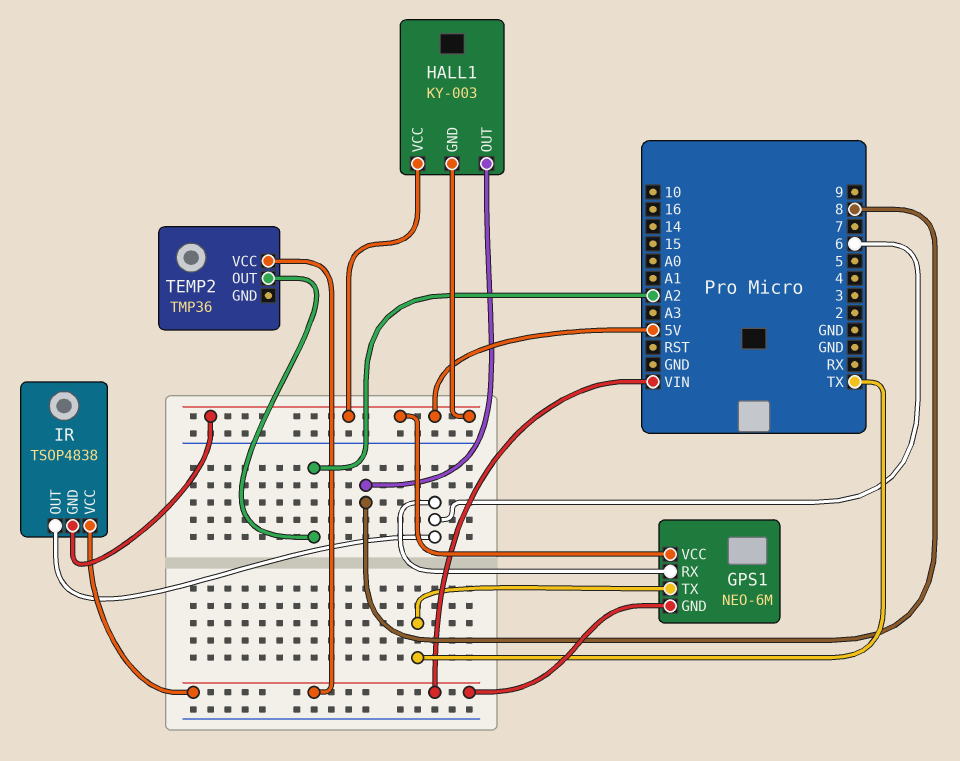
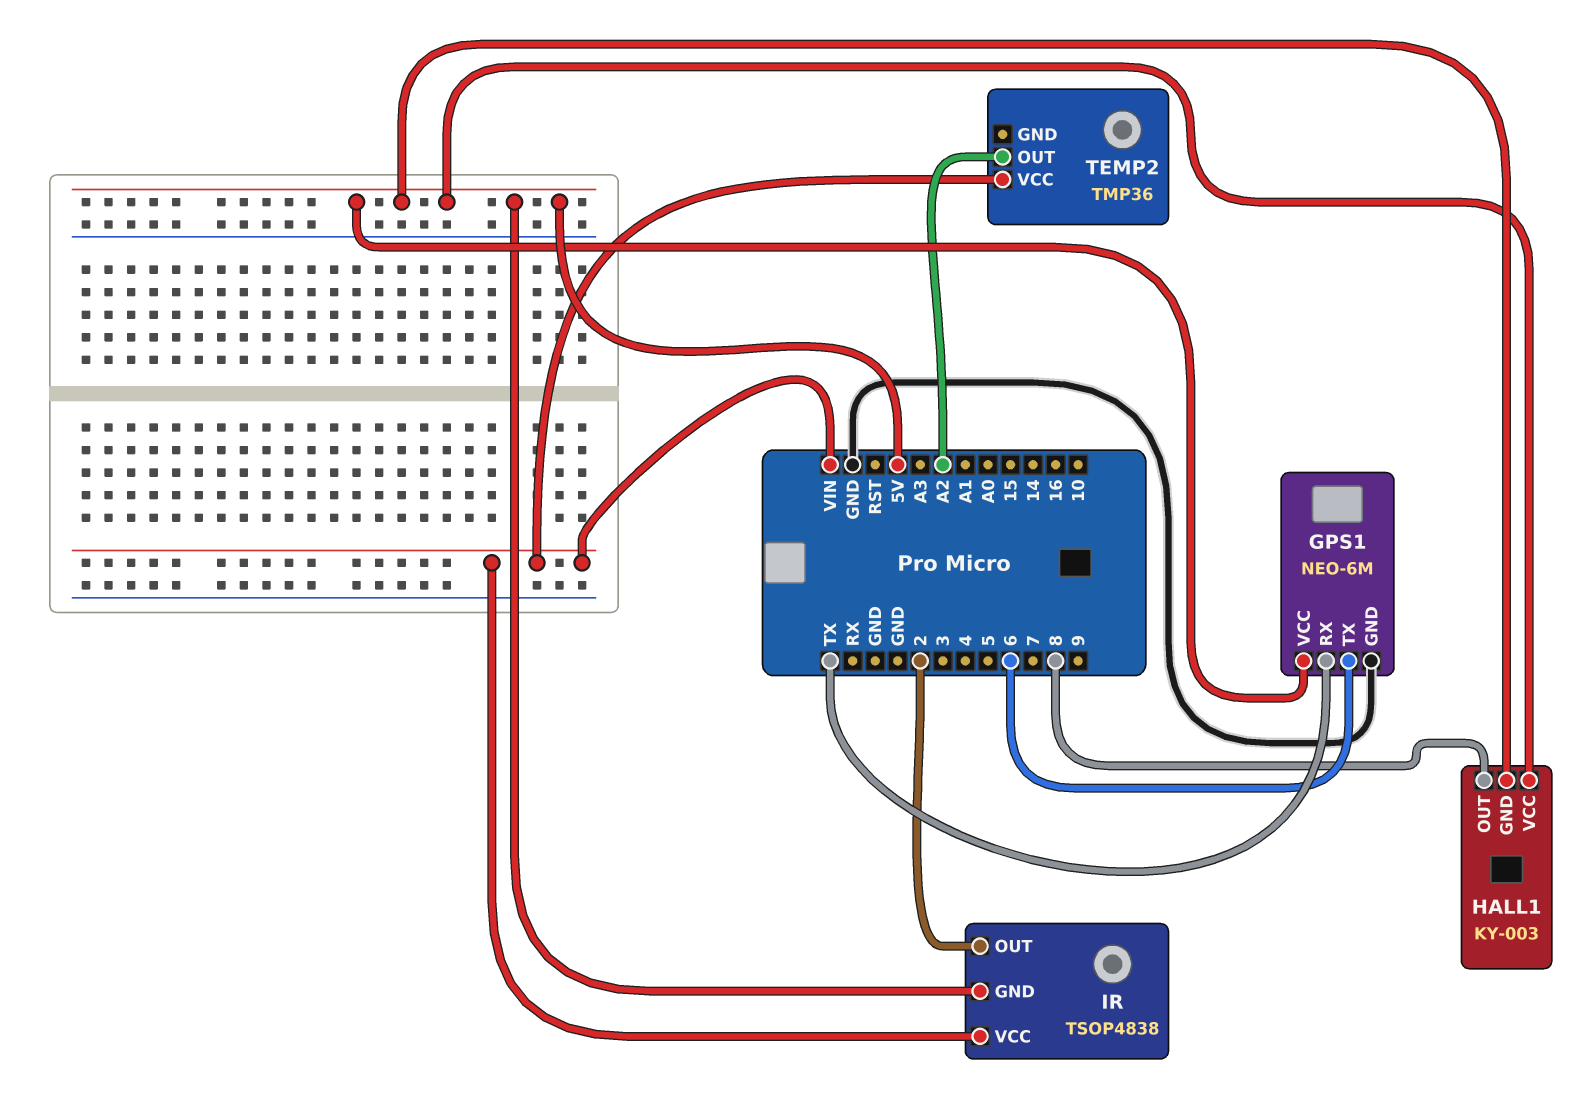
GPS1 pin GND: VIN -> GND
GPS1 pin RX: 6 -> TX
GPS1 pin TX: TX -> 6
IR pin OUT: 6 -> 2

